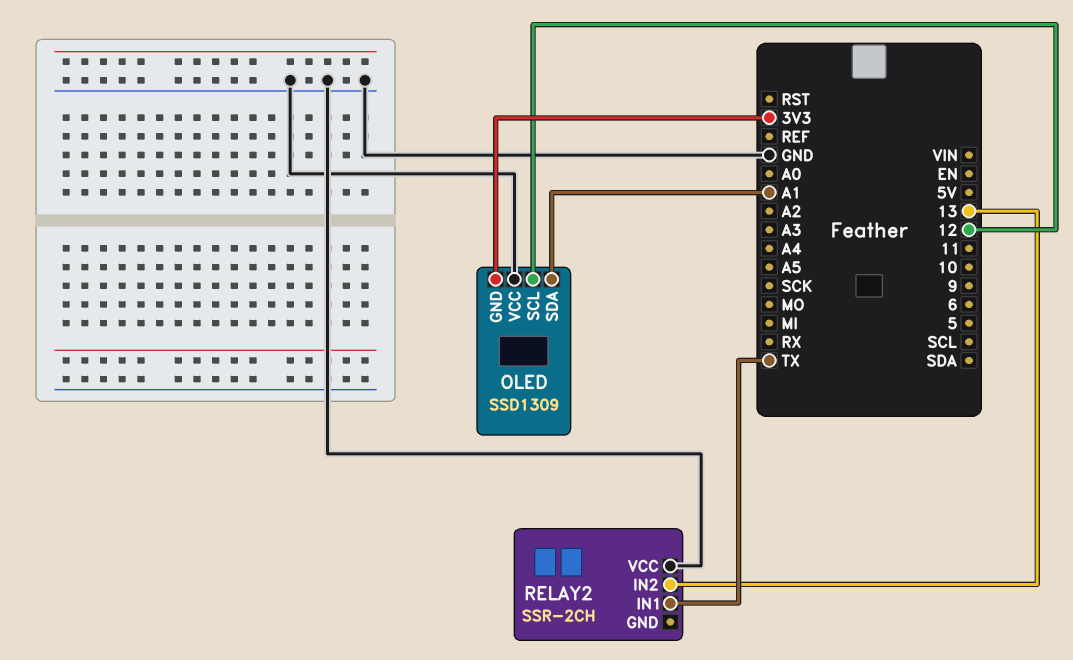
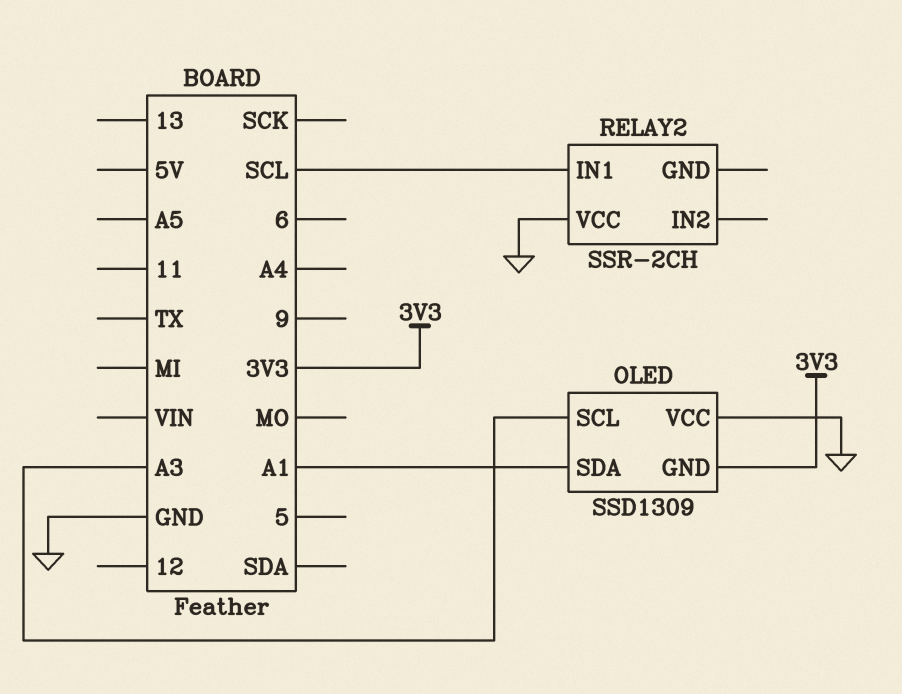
OLED pin SCL: 12 -> A3
RELAY2 pin IN1: TX -> SCL
RELAY2 pin IN2: 13 -> none

